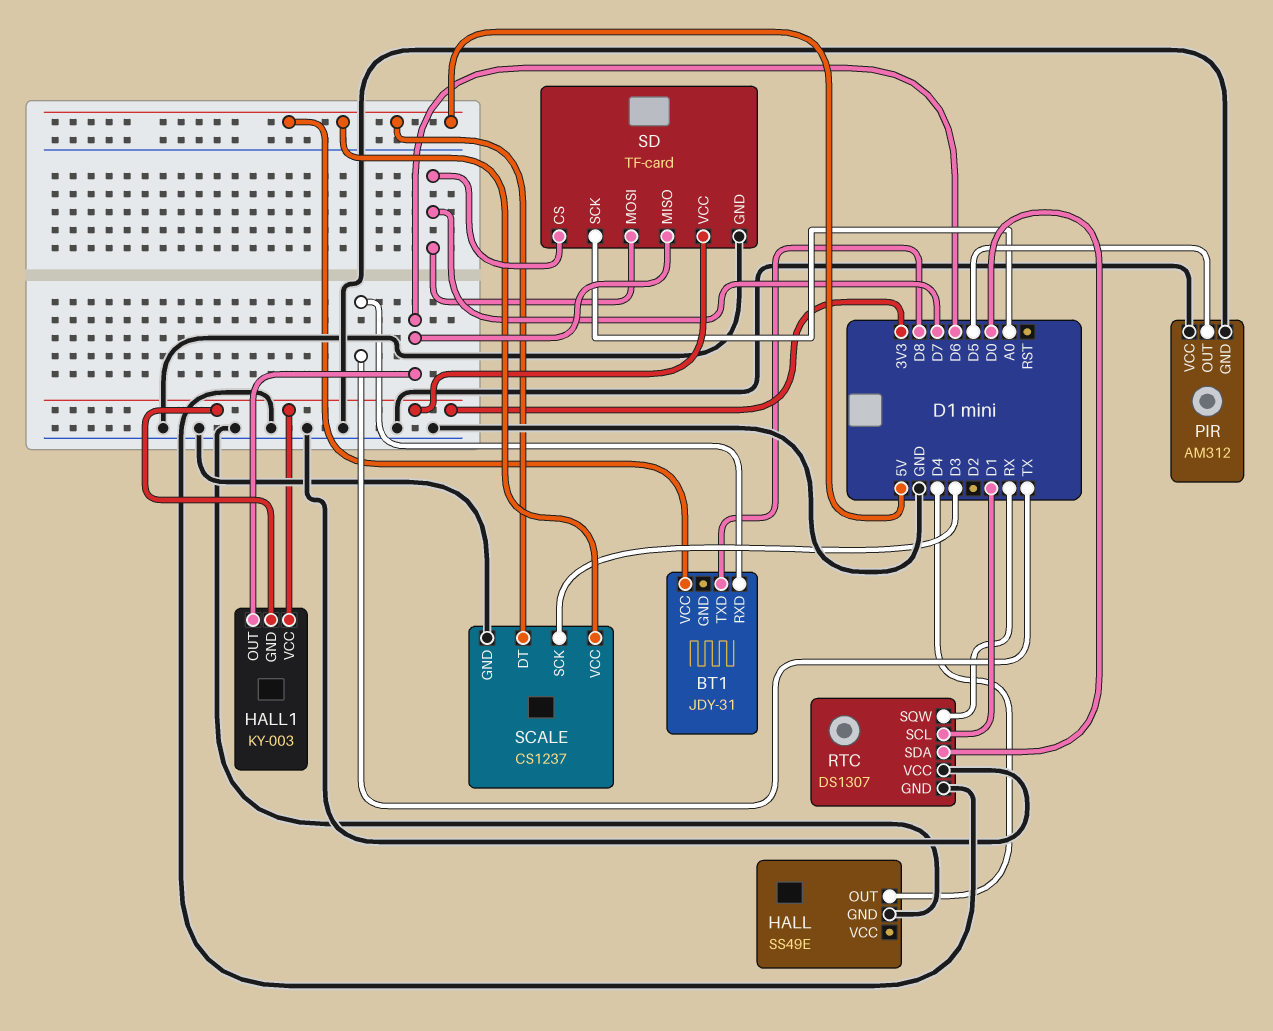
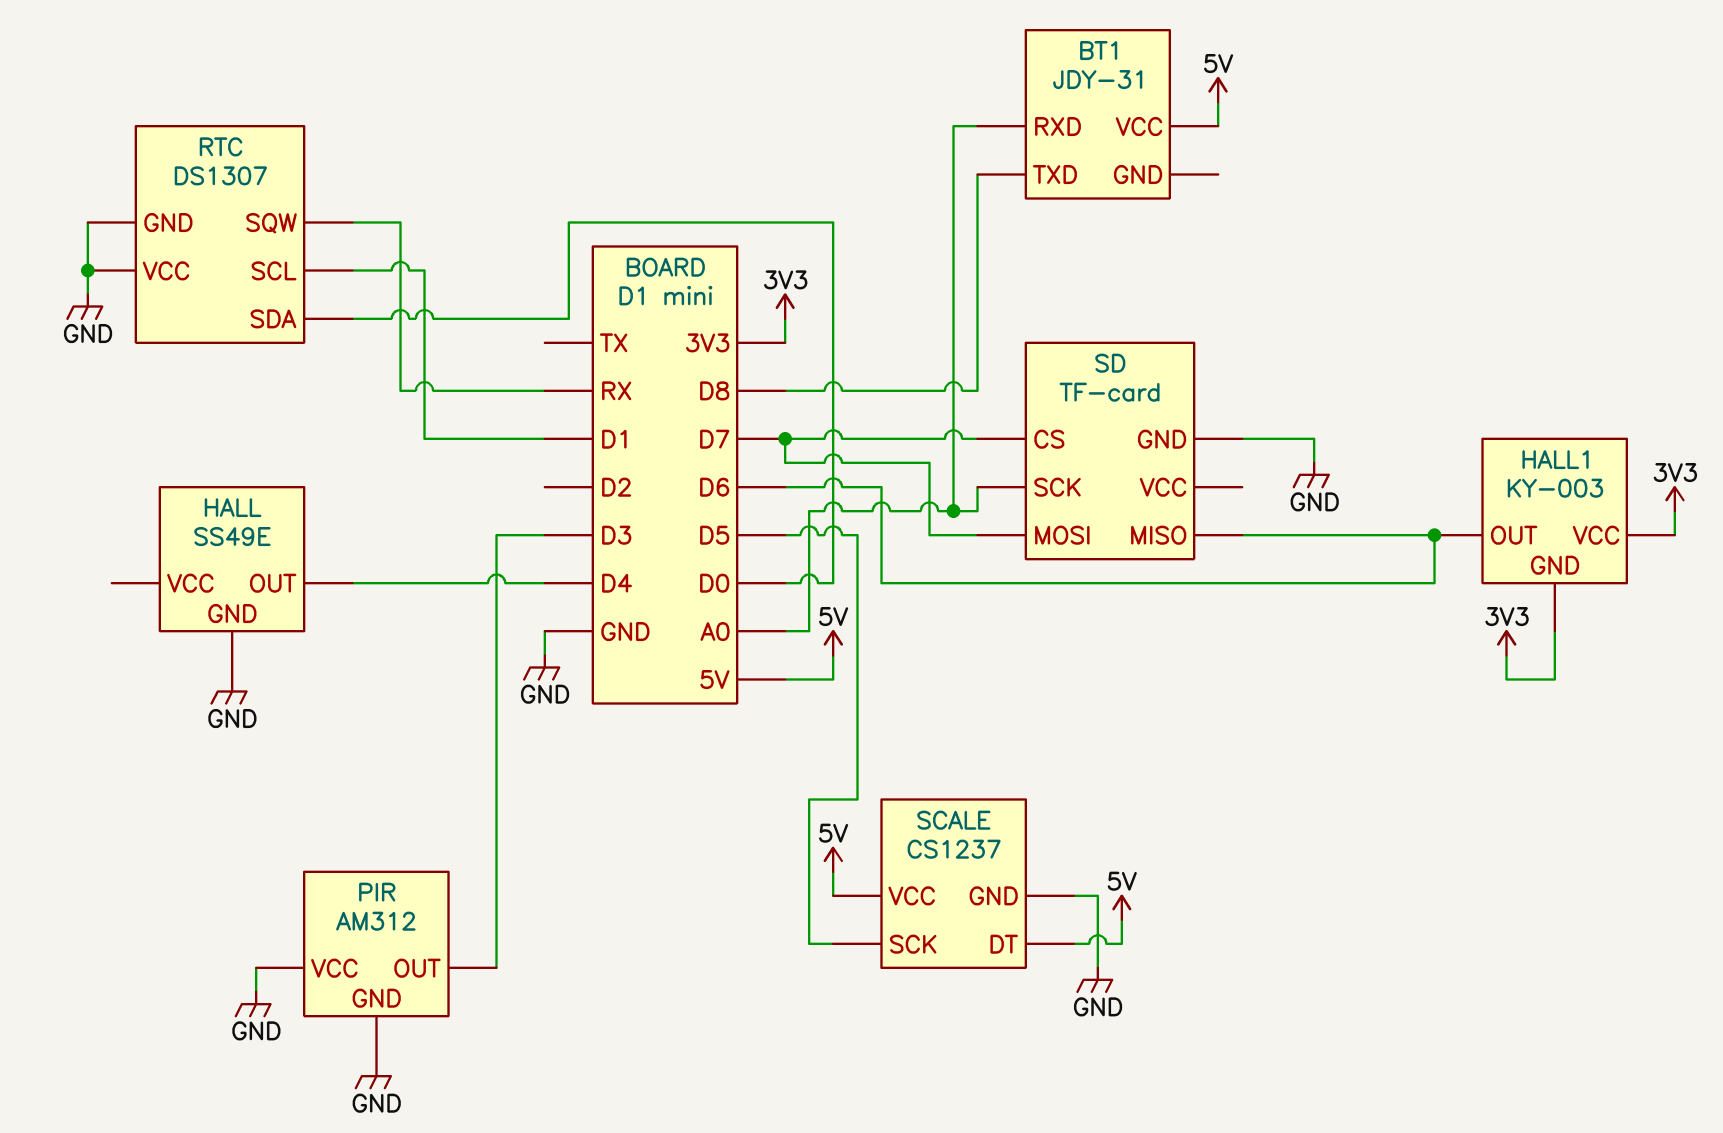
BT1 pin RXD: TX -> A0
PIR pin OUT: D5 -> D3
SCALE pin SCK: D3 -> D5
SD pin VCC: 3V3 -> none

